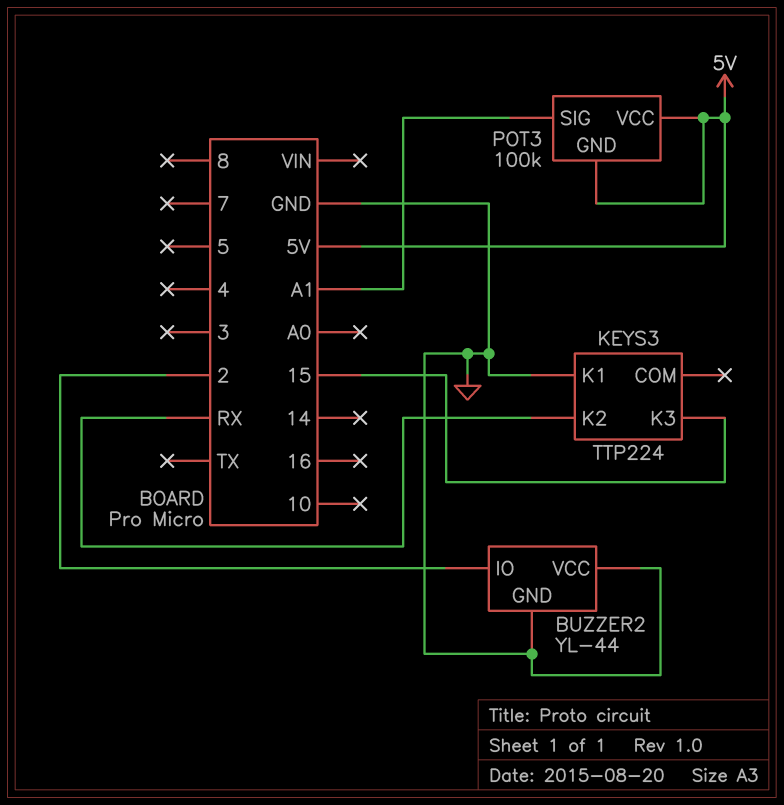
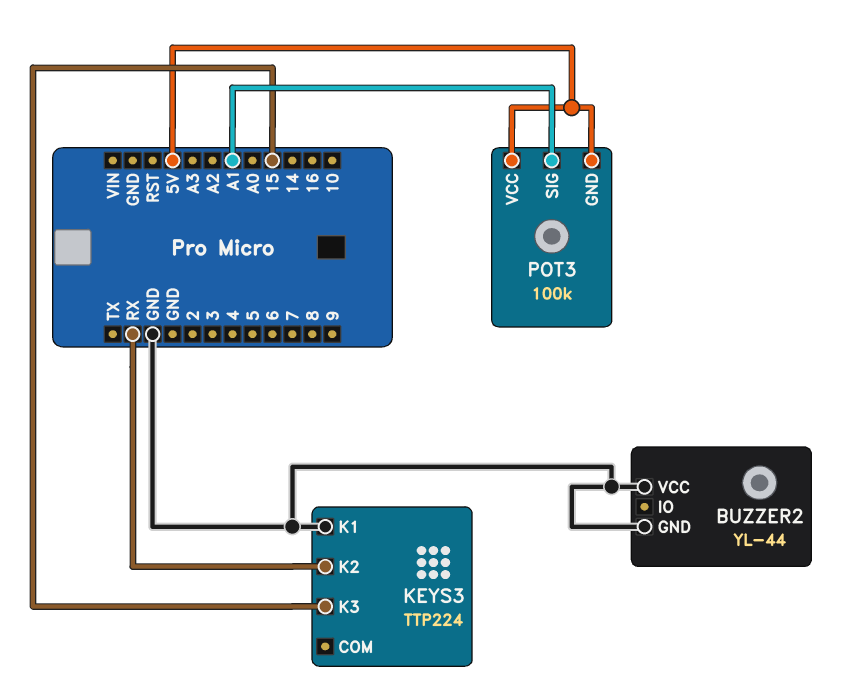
BUZZER2 pin IO: 2 -> none

